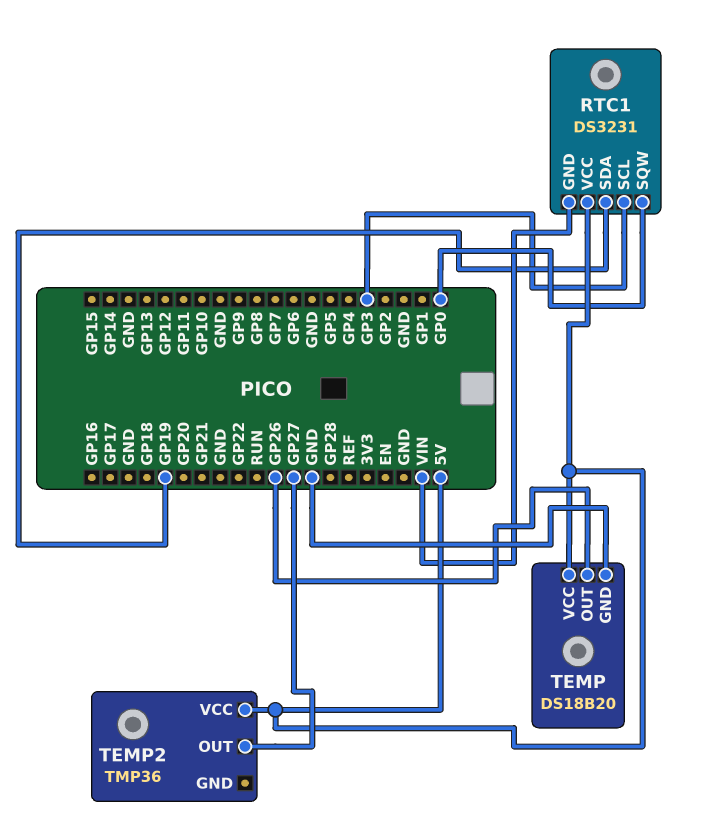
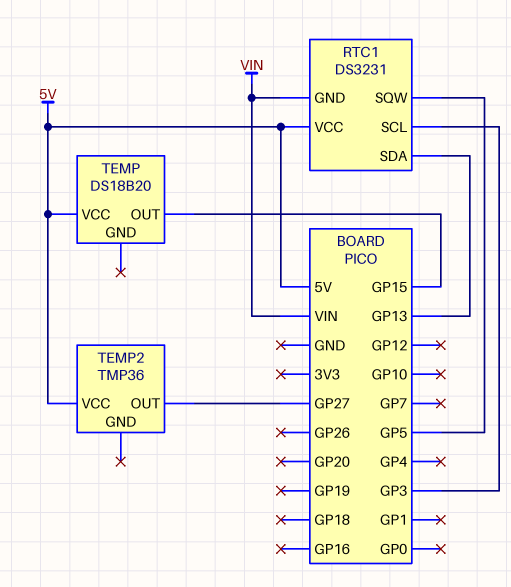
RTC1 pin SDA: GP19 -> GP13
RTC1 pin SQW: GP0 -> GP5
TEMP pin GND: GND -> none
TEMP pin OUT: GP26 -> GP15

